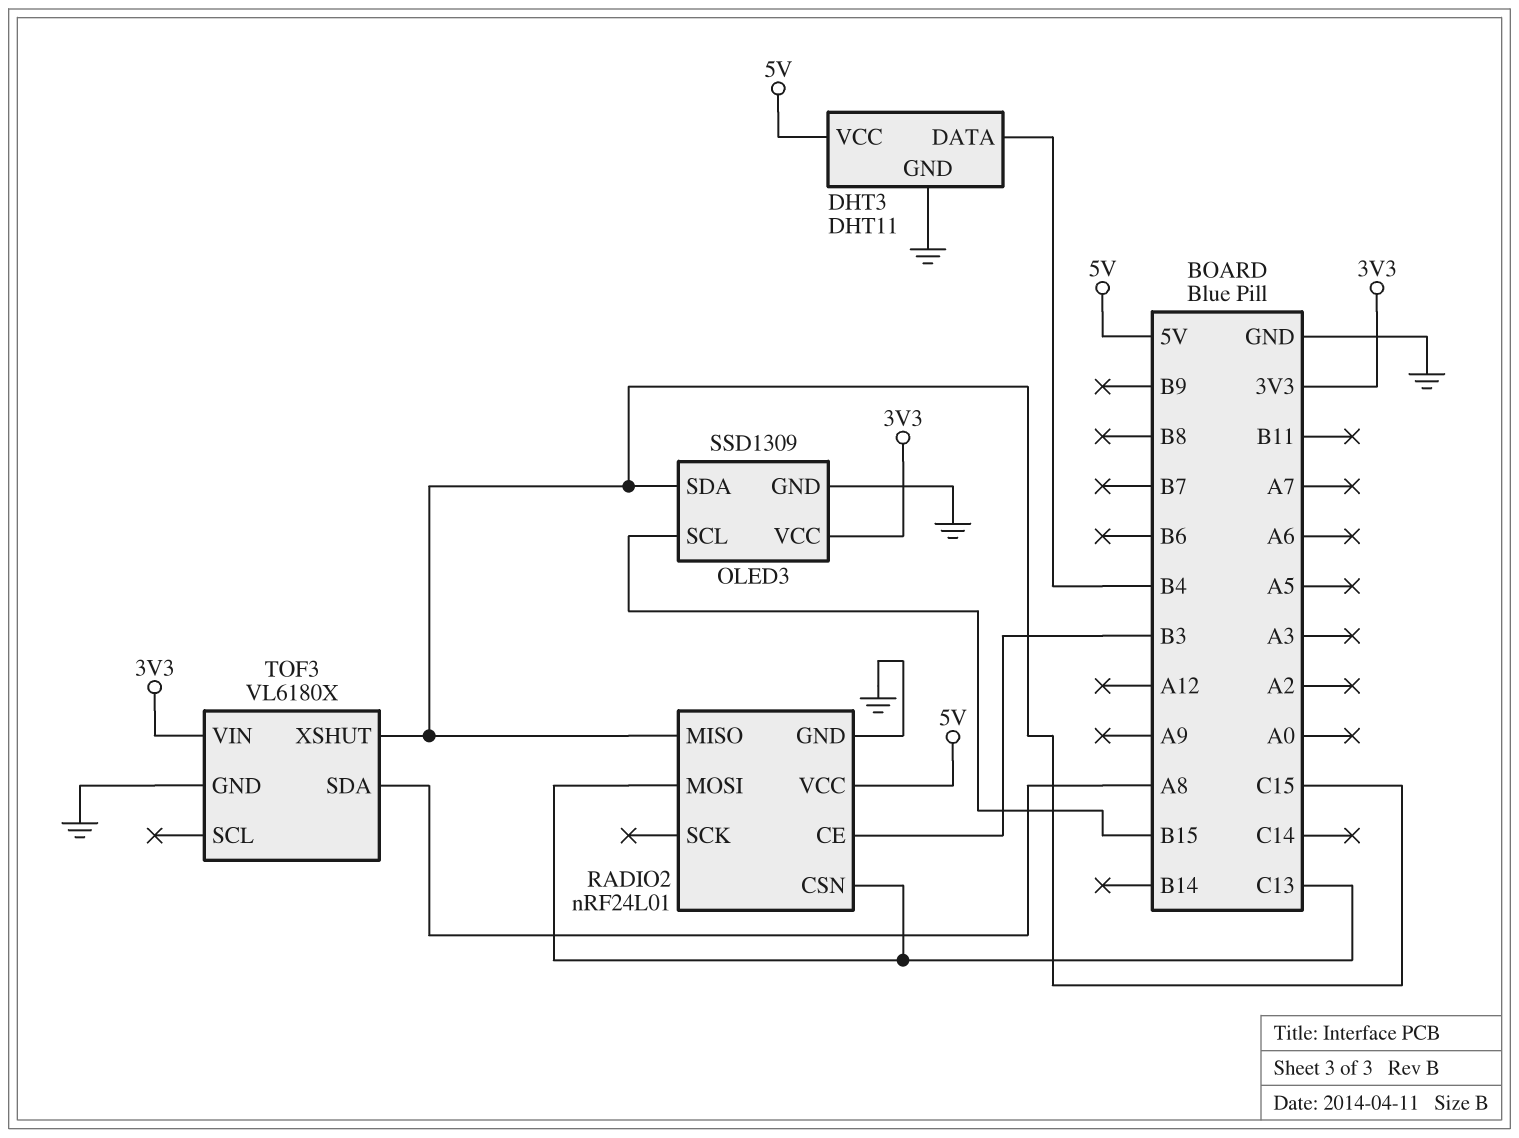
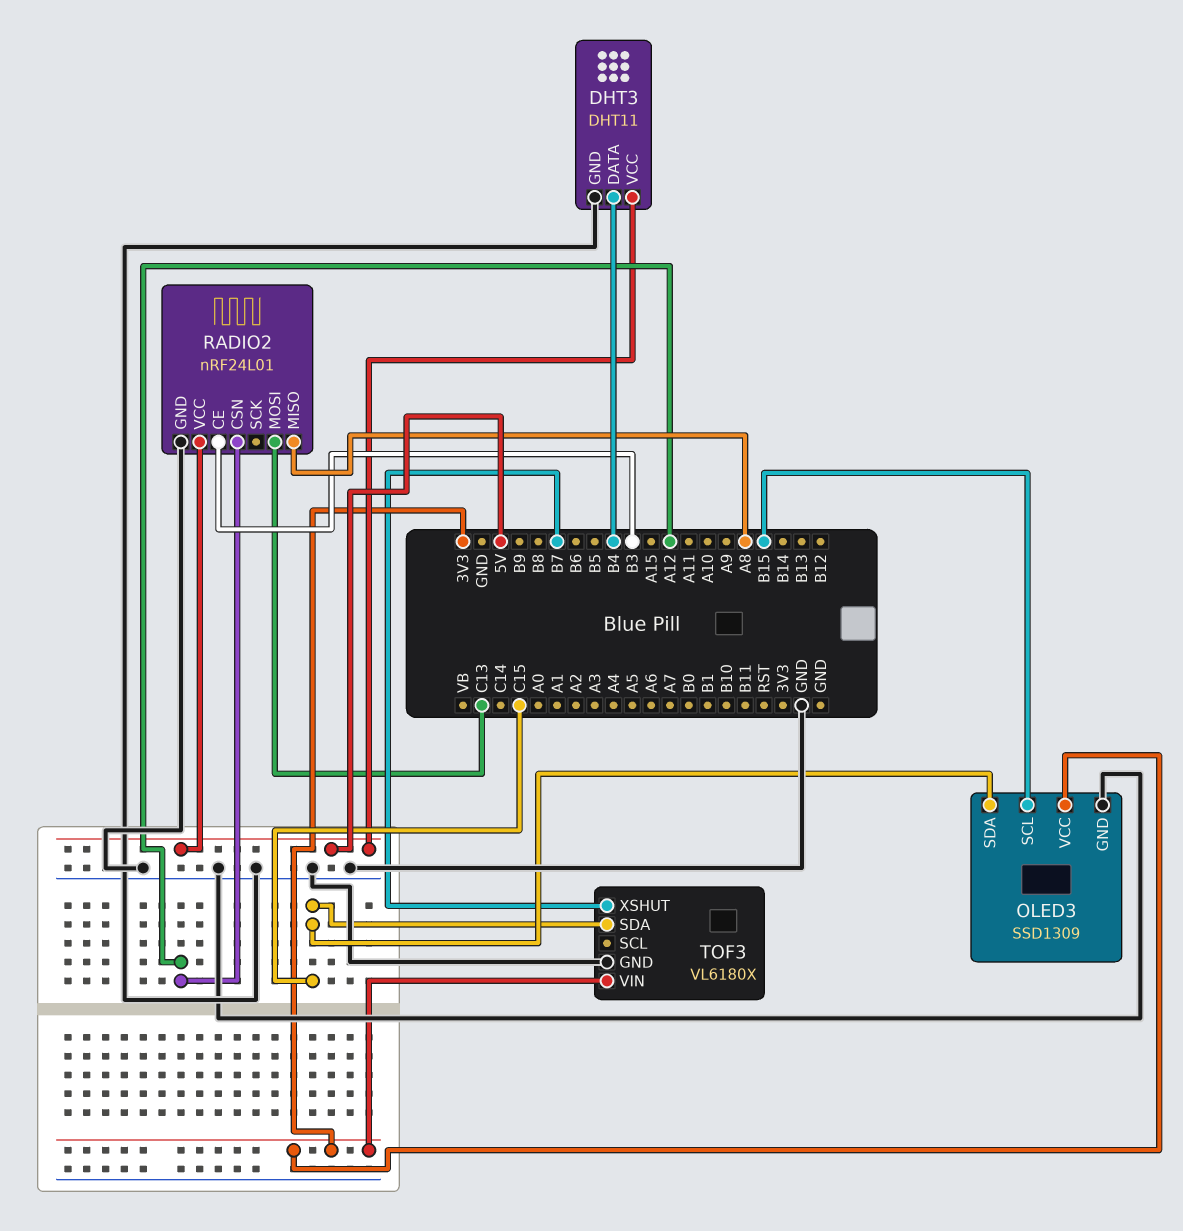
RADIO2 pin CSN: C13 -> A12
RADIO2 pin MISO: C15 -> A8
TOF3 pin SDA: A8 -> C15
TOF3 pin XSHUT: C15 -> B7

